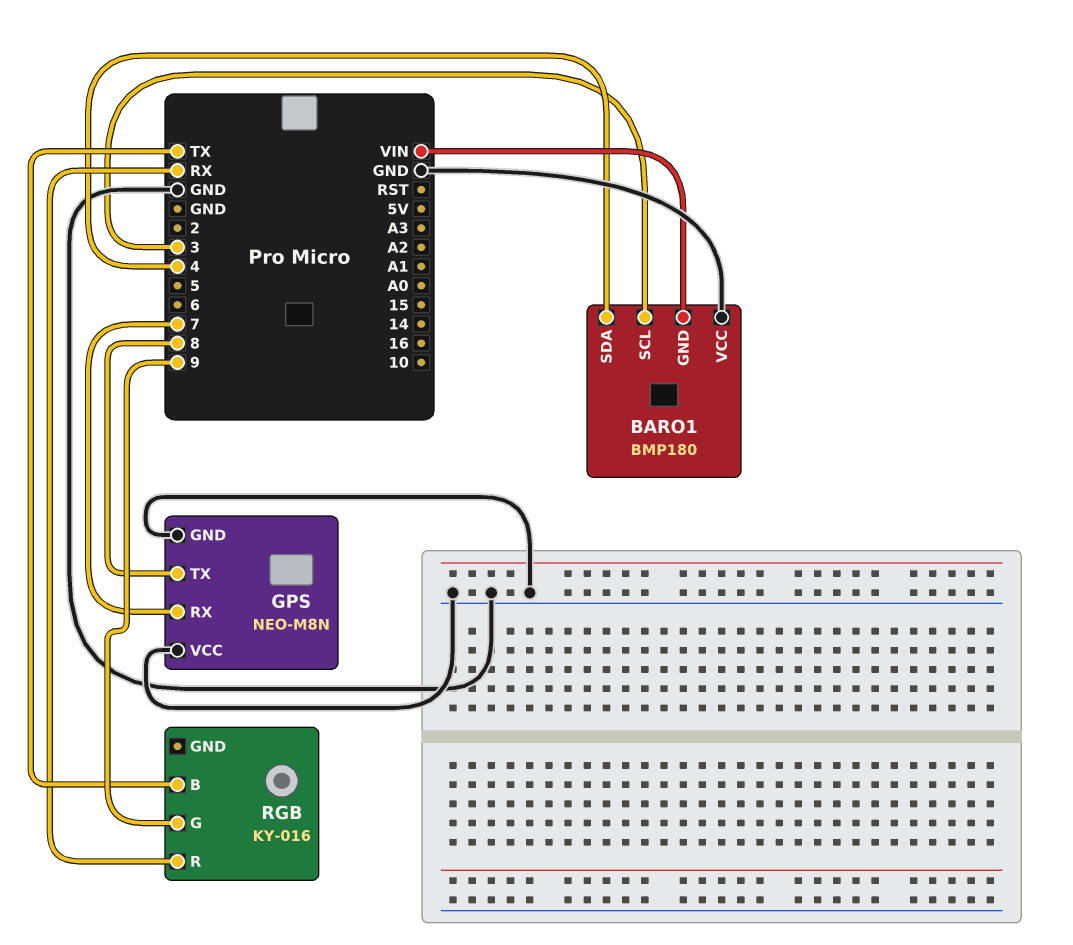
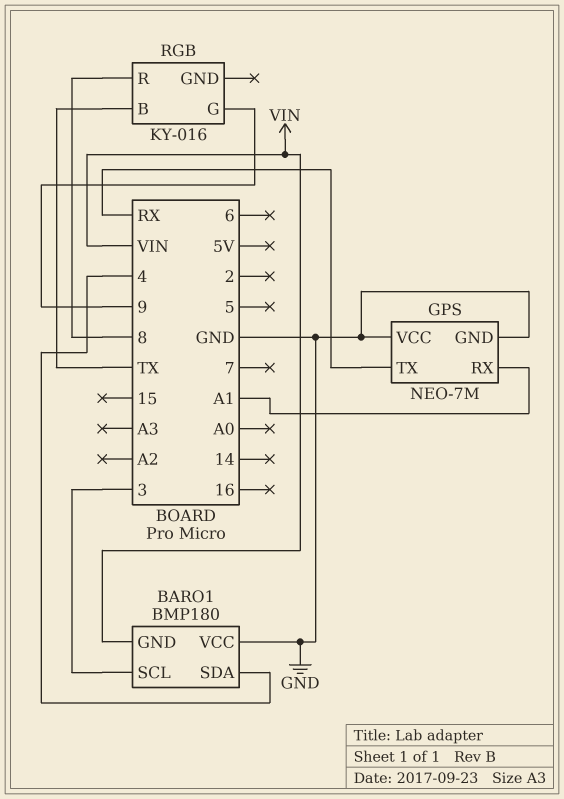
GPS: NEO-M8N -> NEO-7M
GPS pin RX: 7 -> A1
GPS pin TX: 8 -> RX
RGB pin R: RX -> 8

